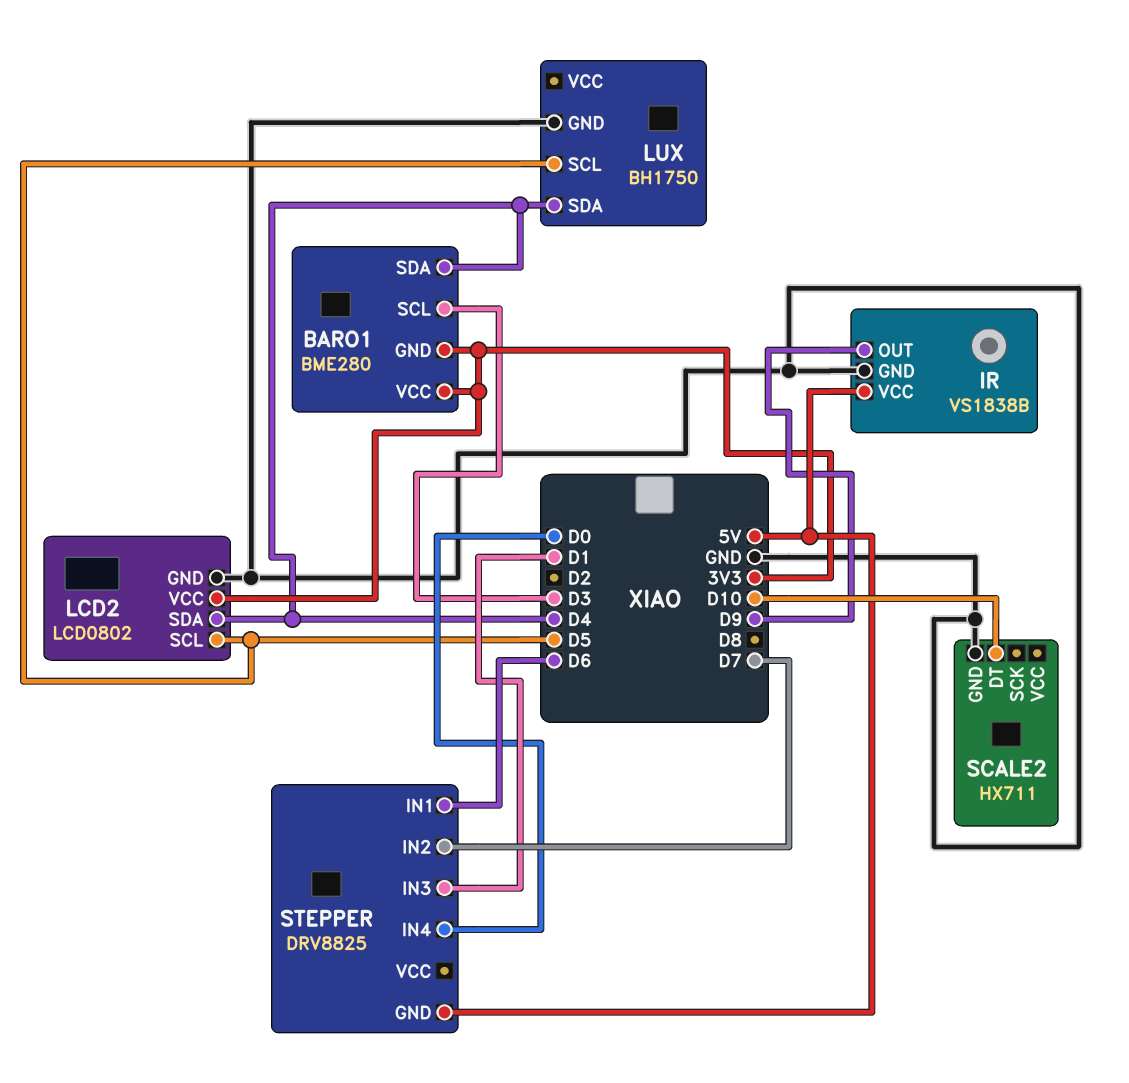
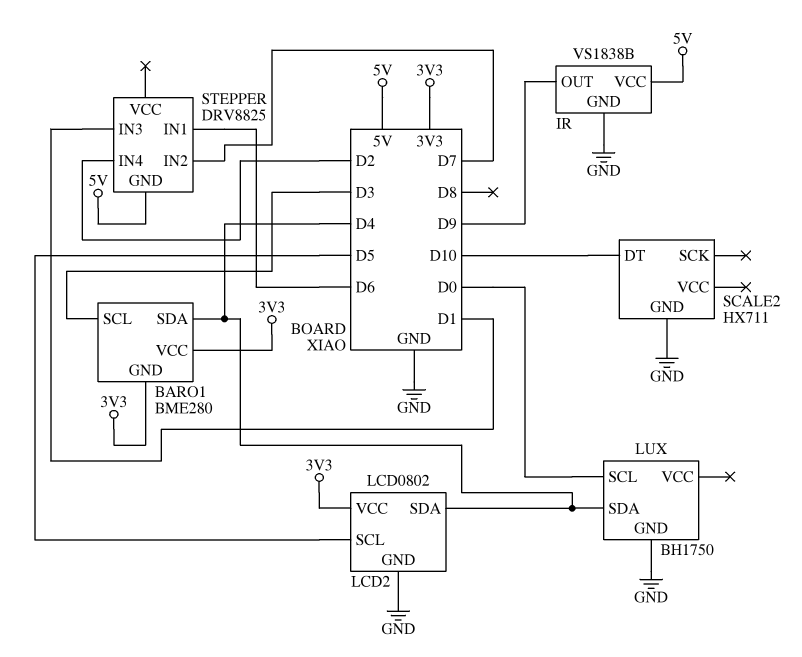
LUX pin SCL: D5 -> D0
STEPPER pin IN4: D0 -> D2

